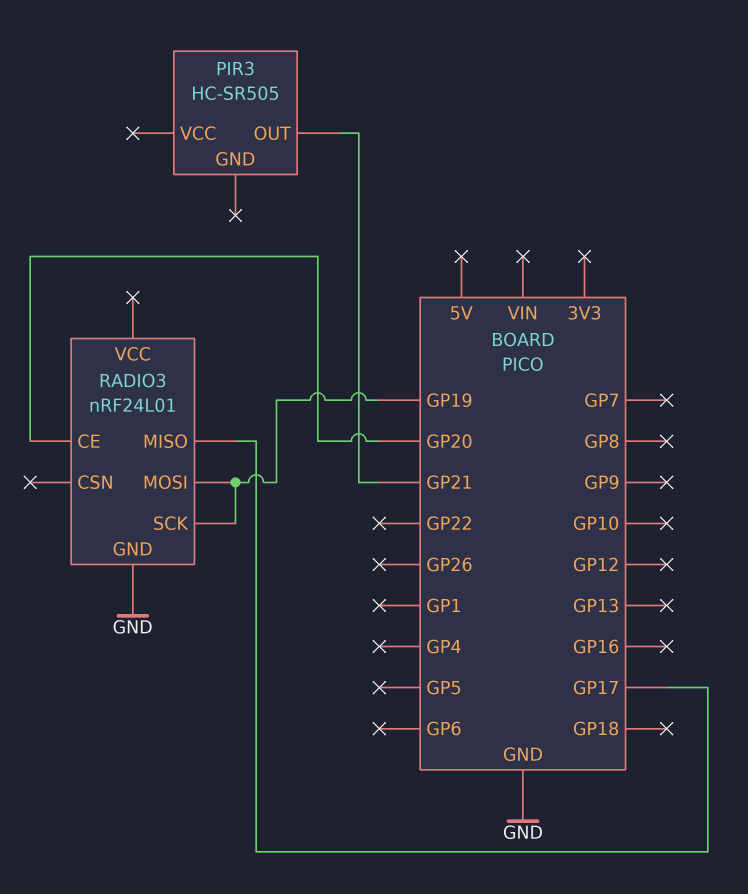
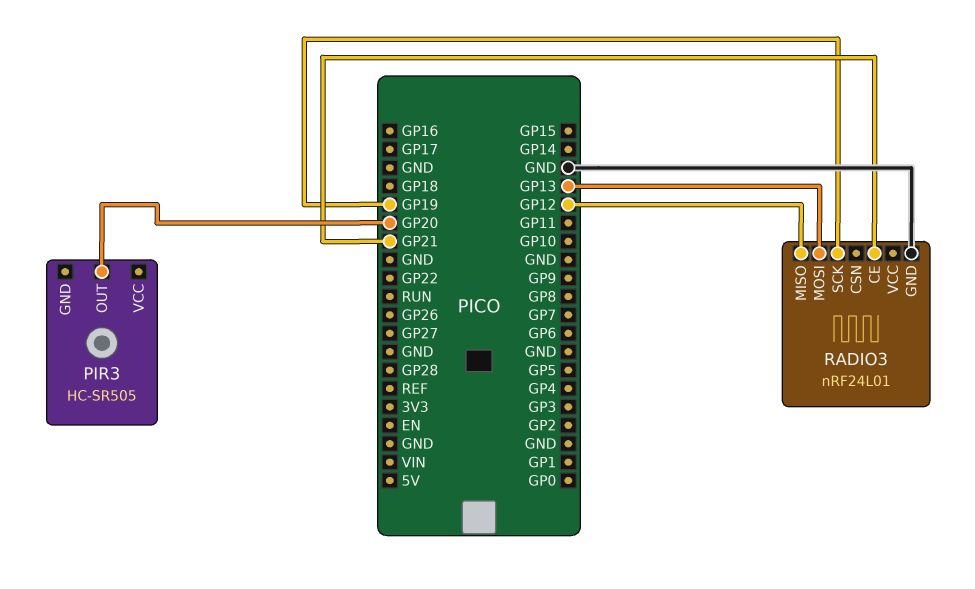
PIR3 pin OUT: GP21 -> GP20
RADIO3 pin CE: GP20 -> GP21
RADIO3 pin MISO: GP17 -> GP12
RADIO3 pin MOSI: GP19 -> GP13

